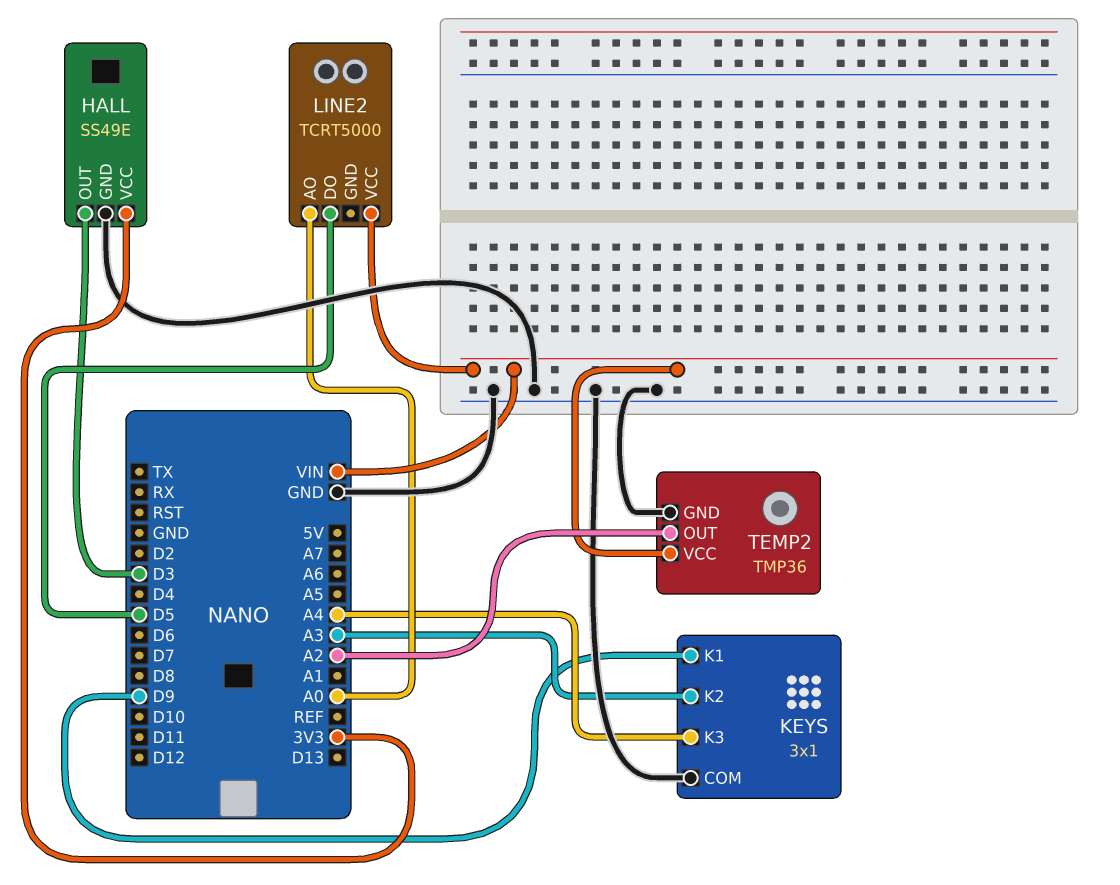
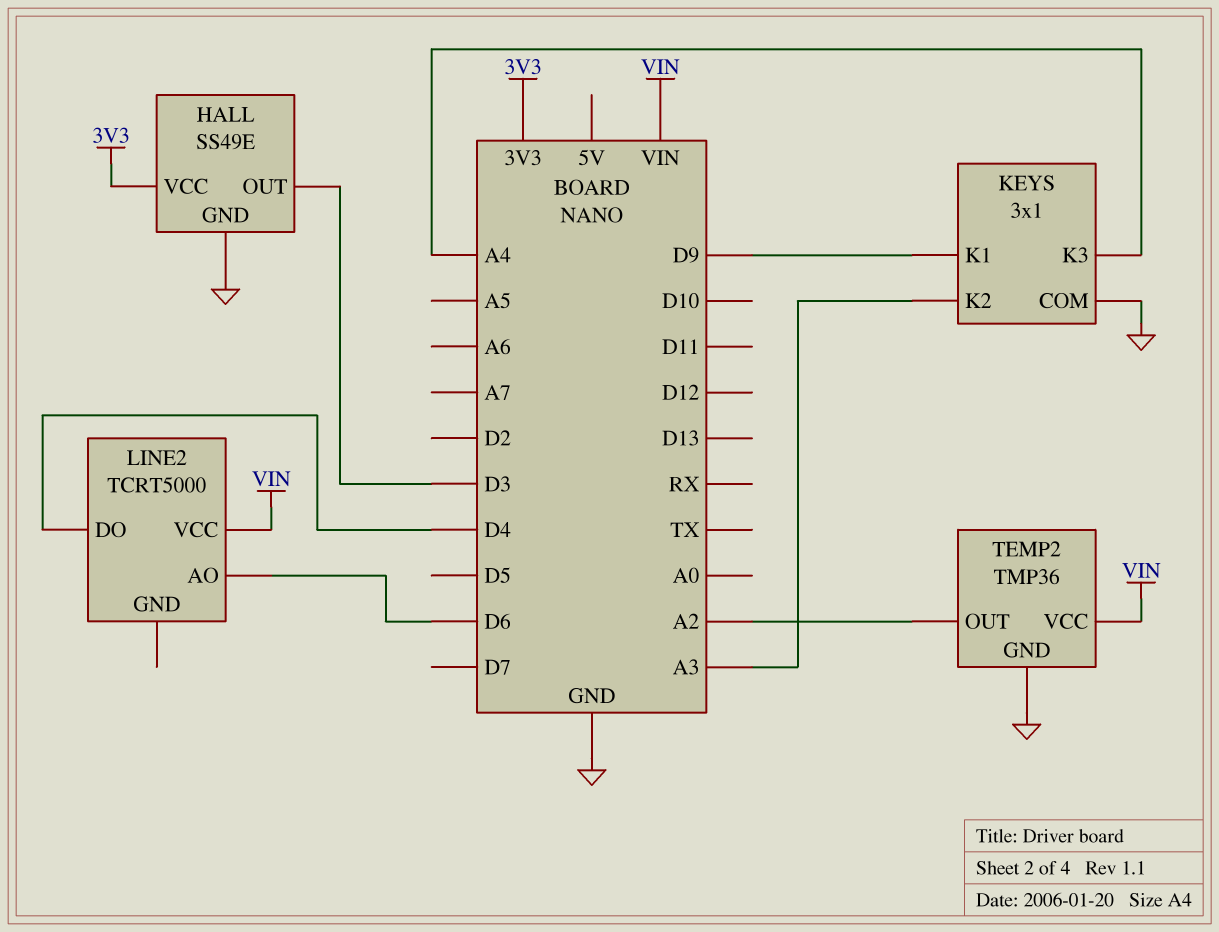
LINE2 pin AO: A0 -> D6
LINE2 pin DO: D5 -> D4

